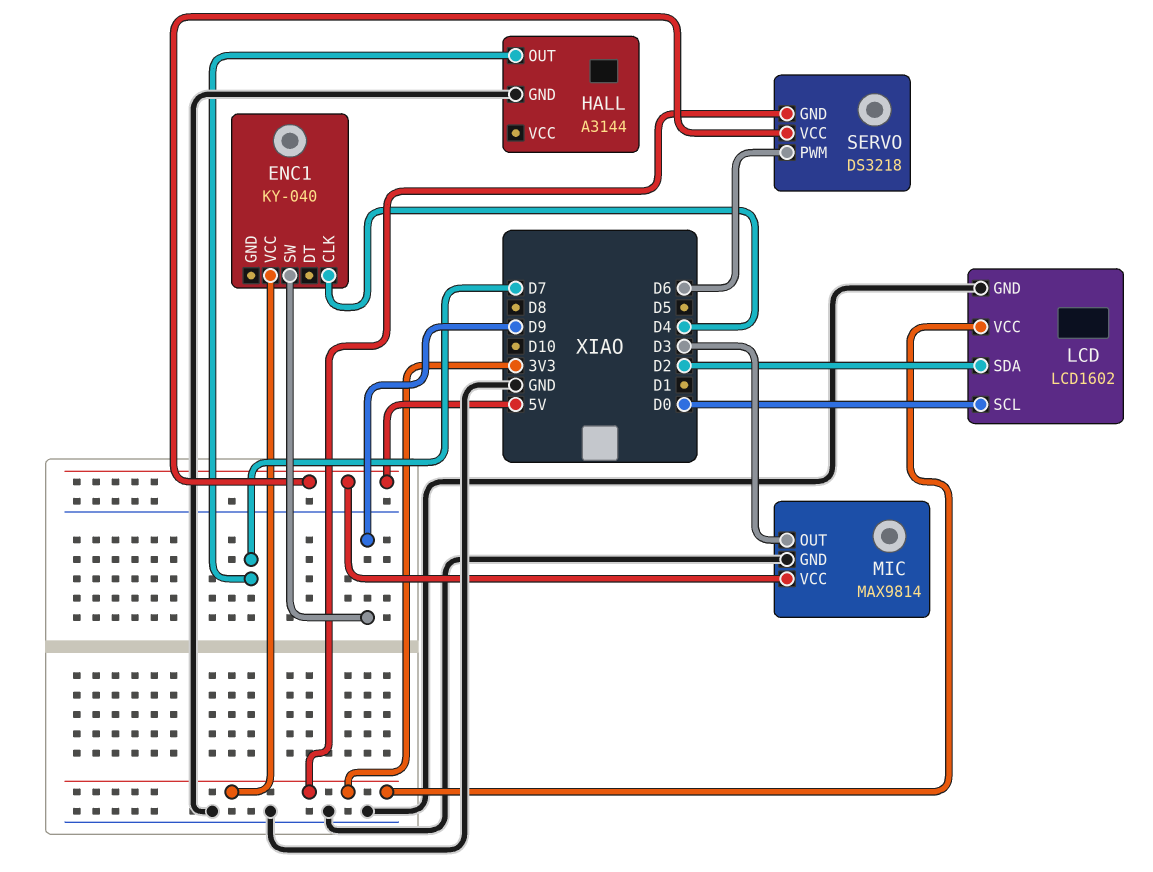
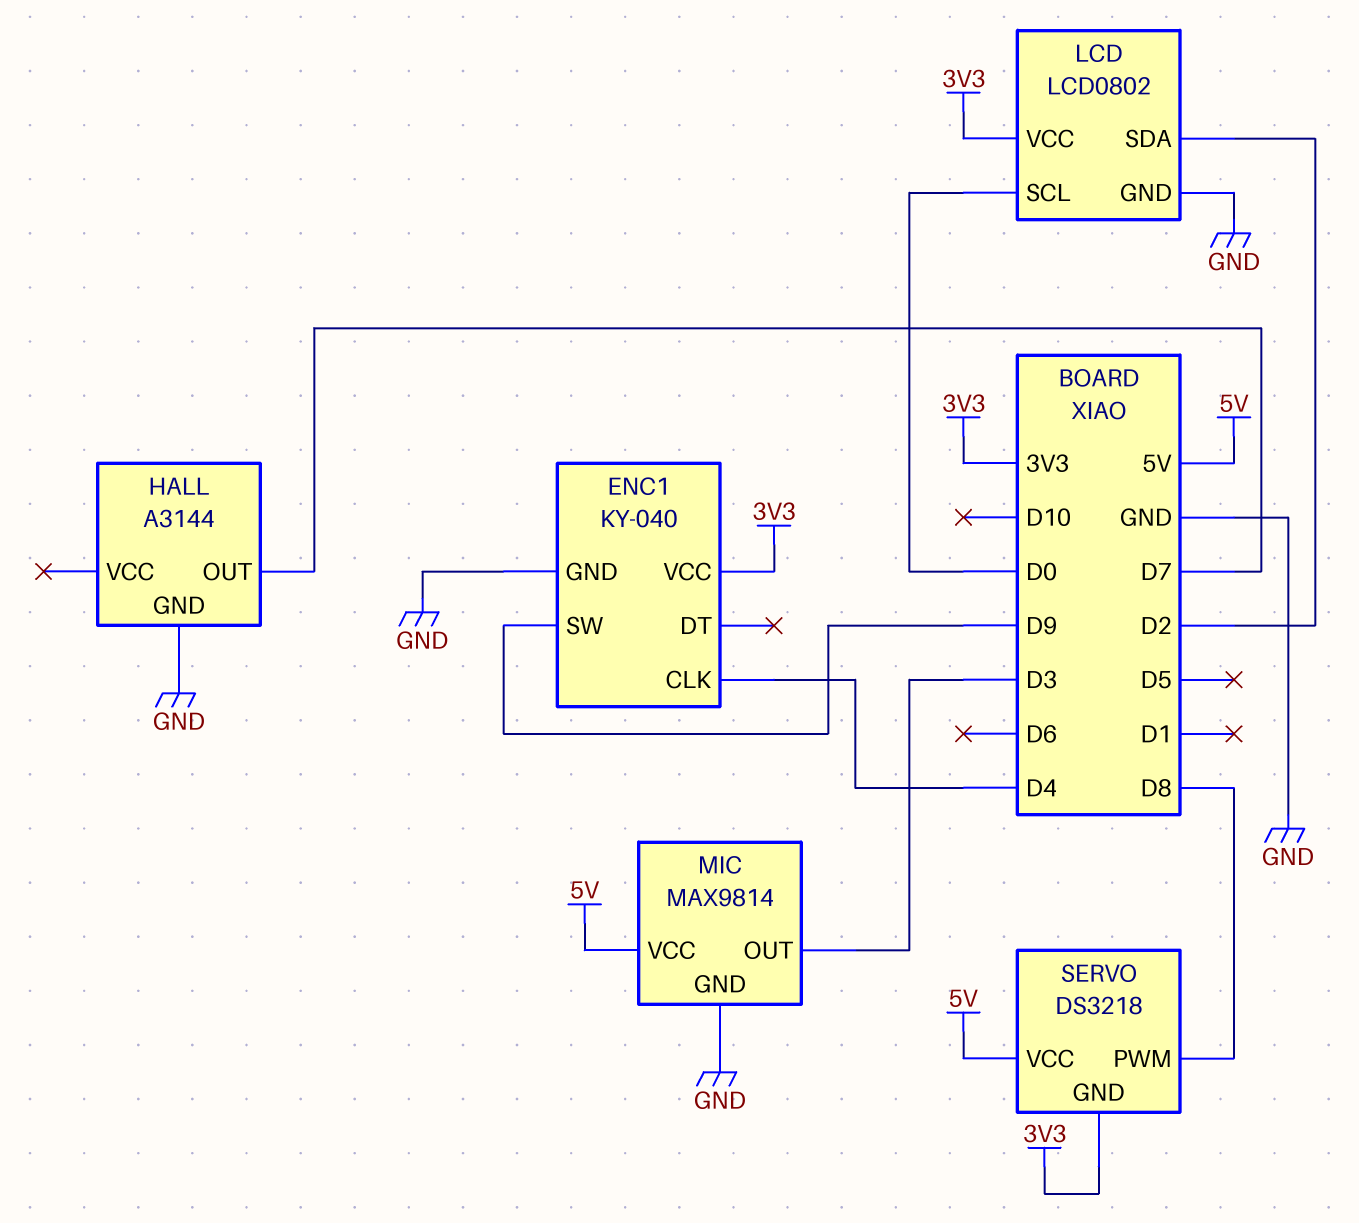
ENC1 pin GND: none -> GND
LCD: LCD1602 -> LCD0802
SERVO pin PWM: D6 -> D8

